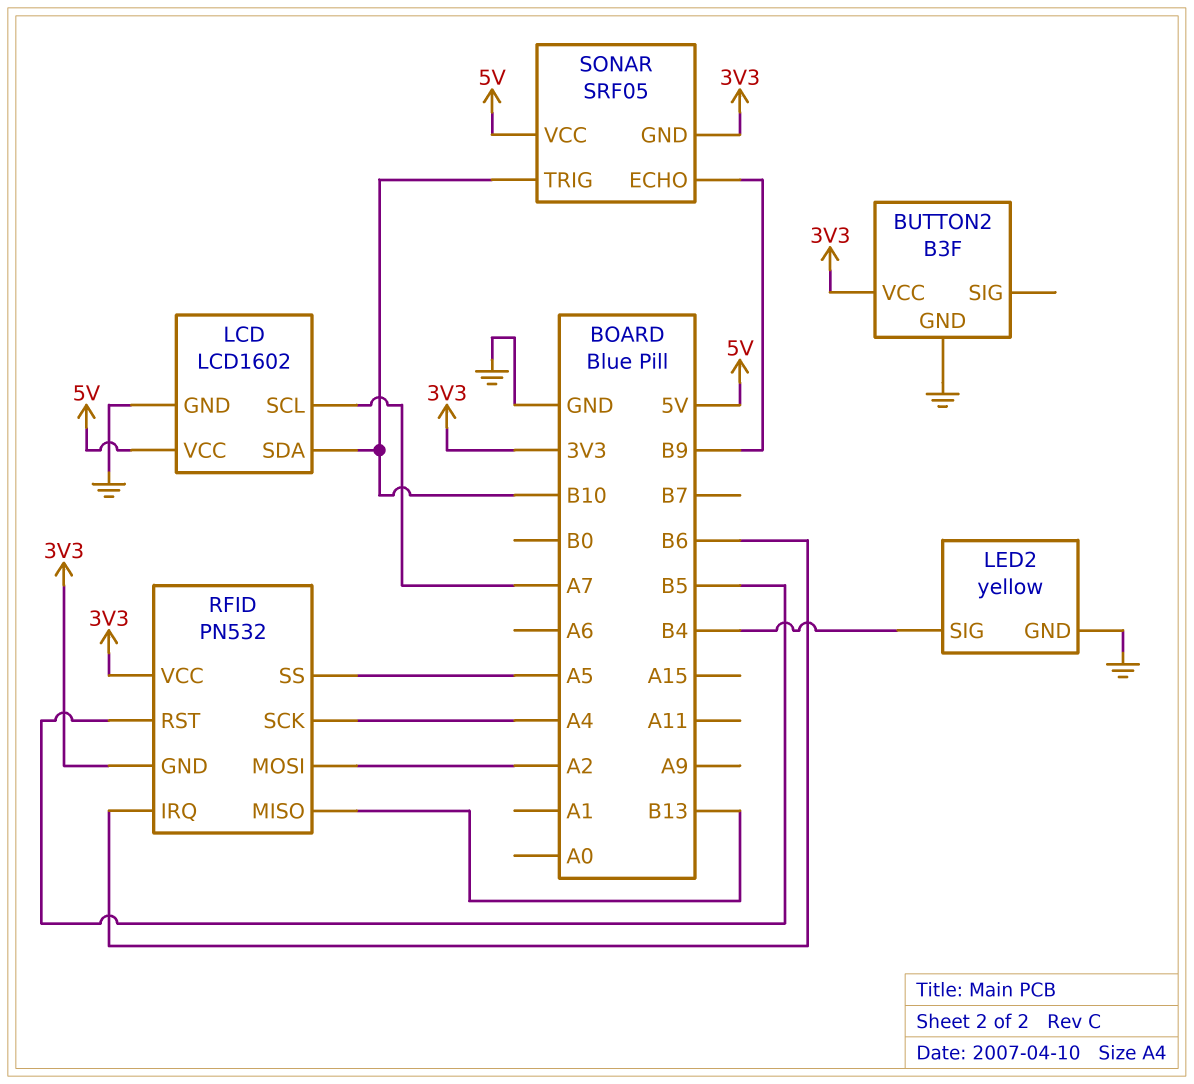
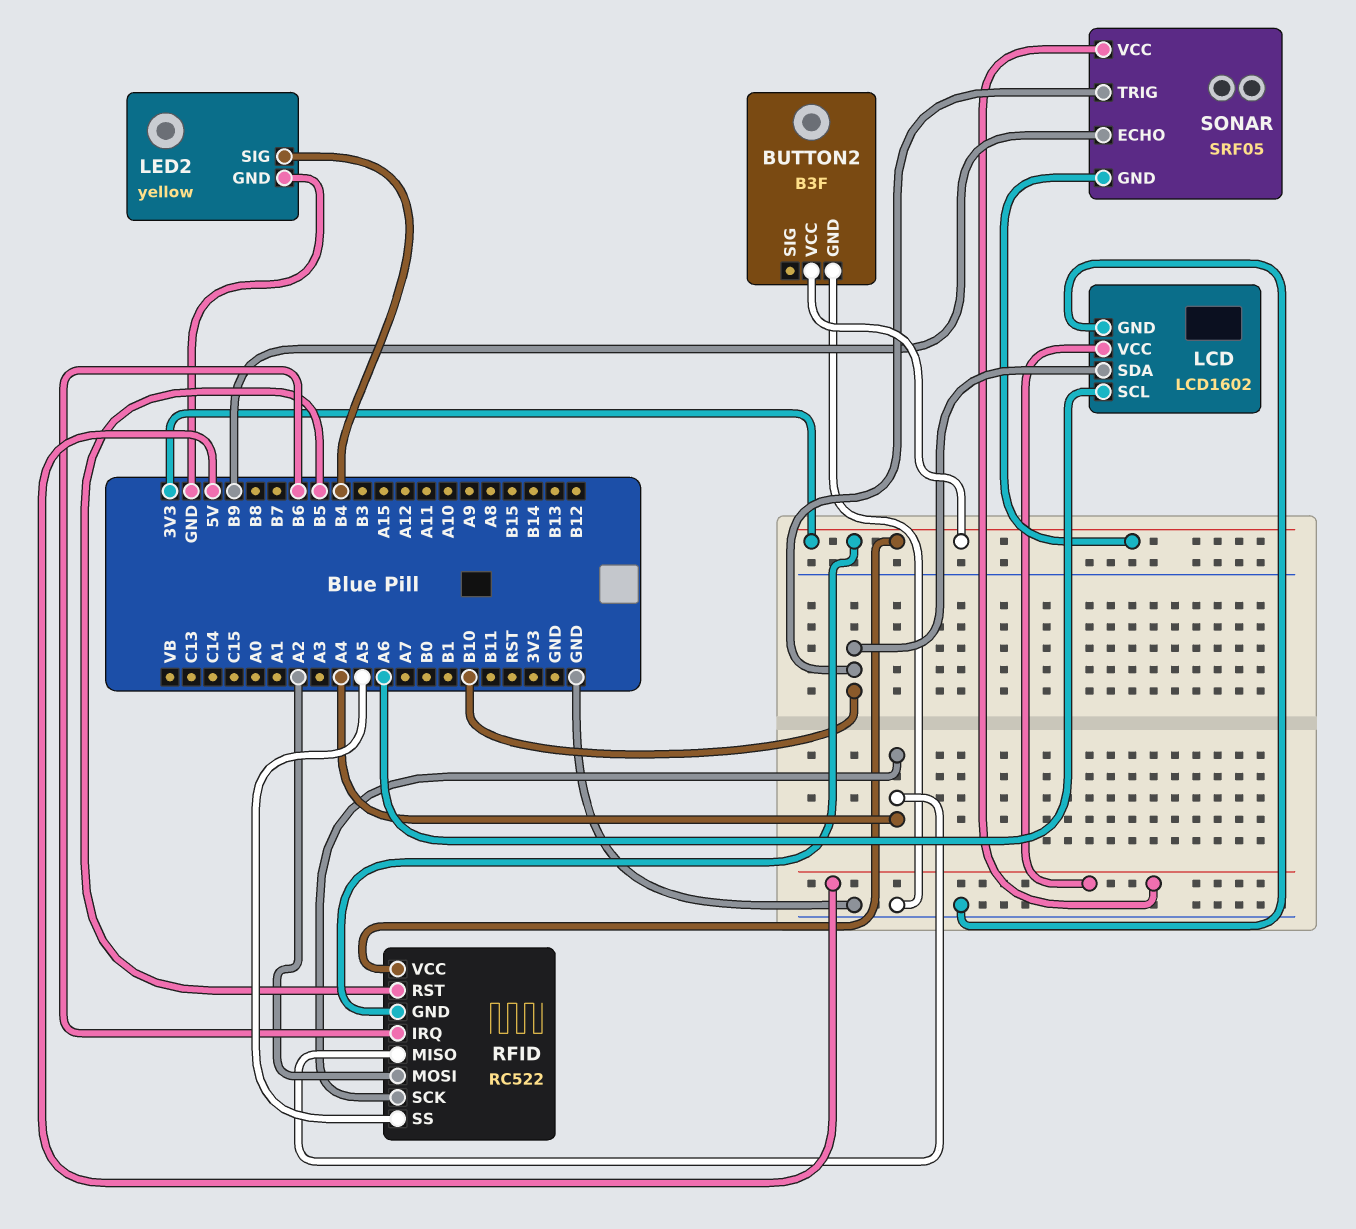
LCD pin SCL: A7 -> A6
RFID: PN532 -> RC522
RFID pin MISO: B13 -> A4

